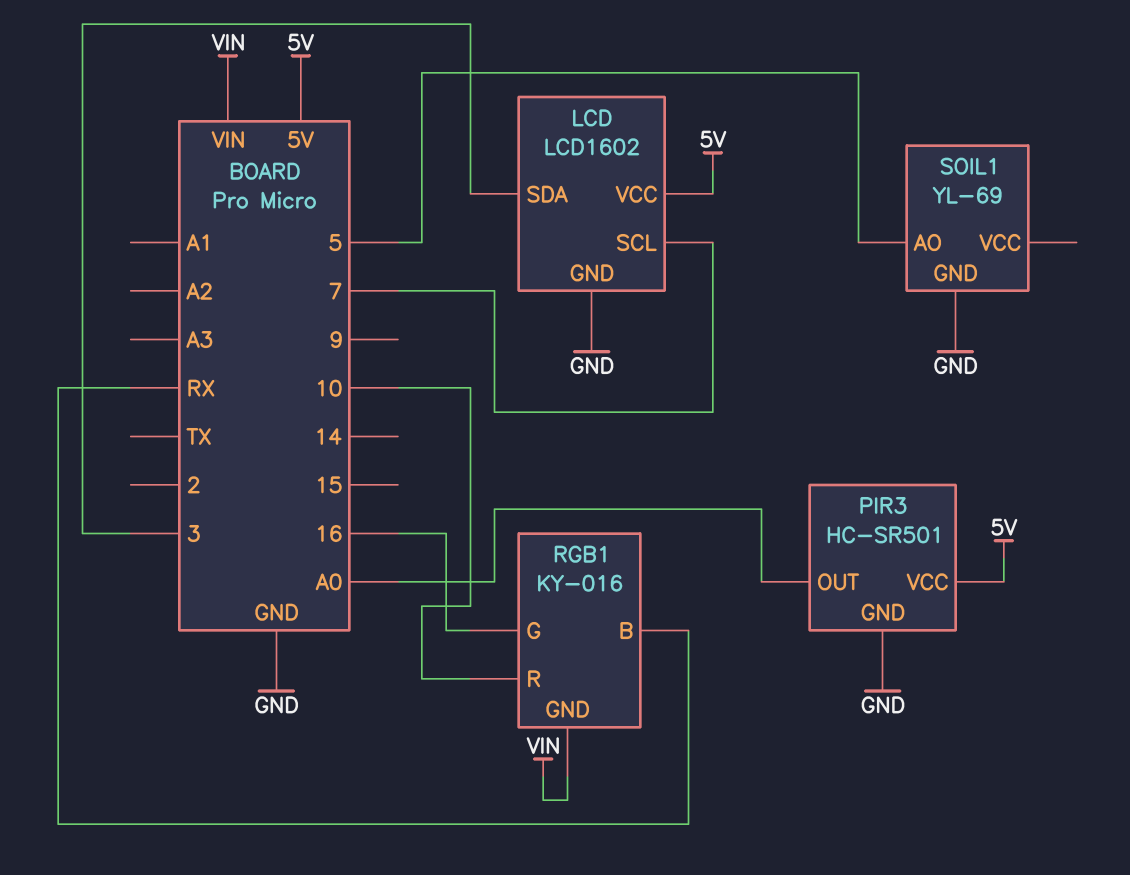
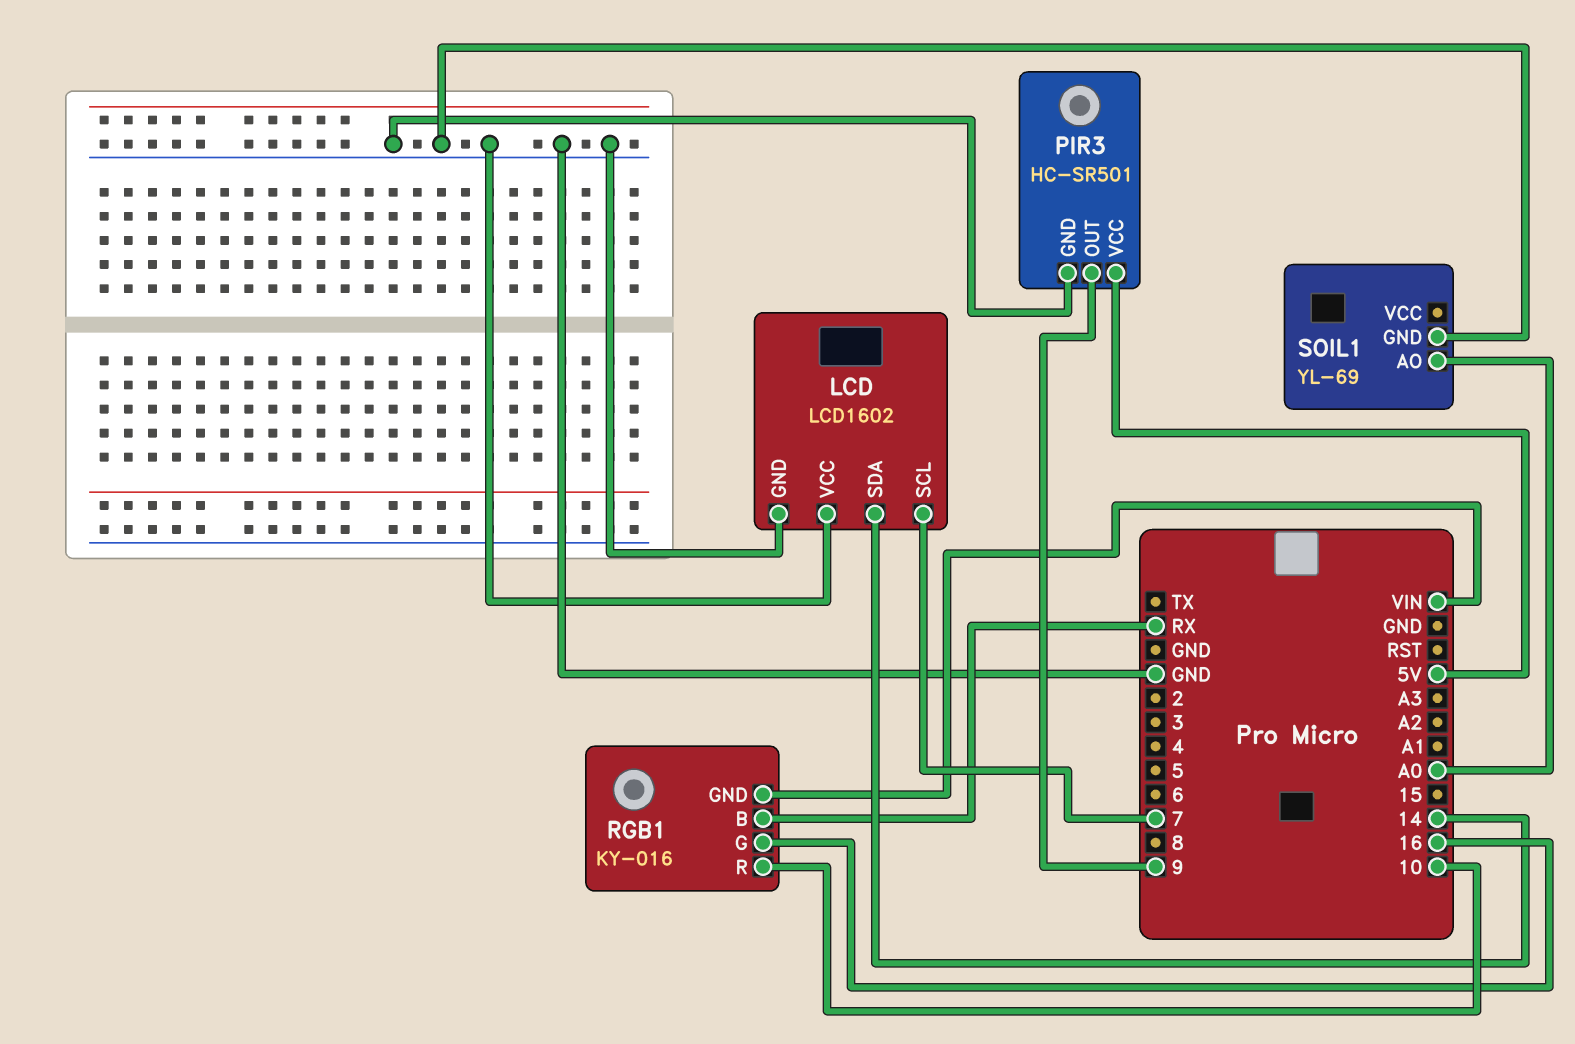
LCD pin SDA: 3 -> 14
LCD pin VCC: 5V -> GND
PIR3 pin OUT: A0 -> 9
SOIL1 pin AO: 5 -> A0

